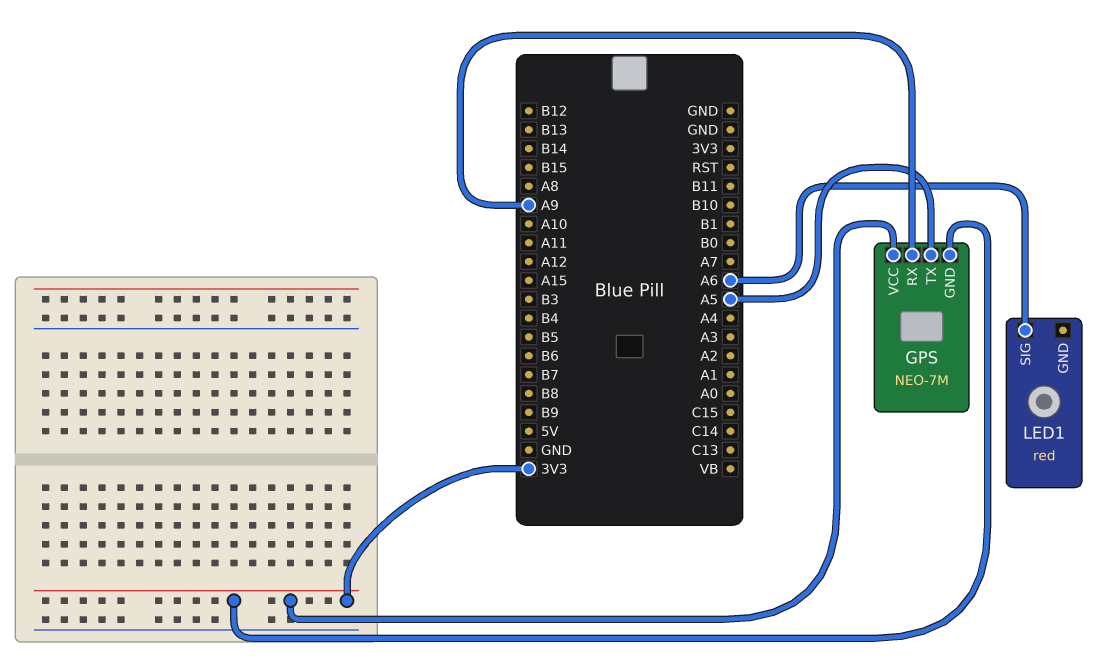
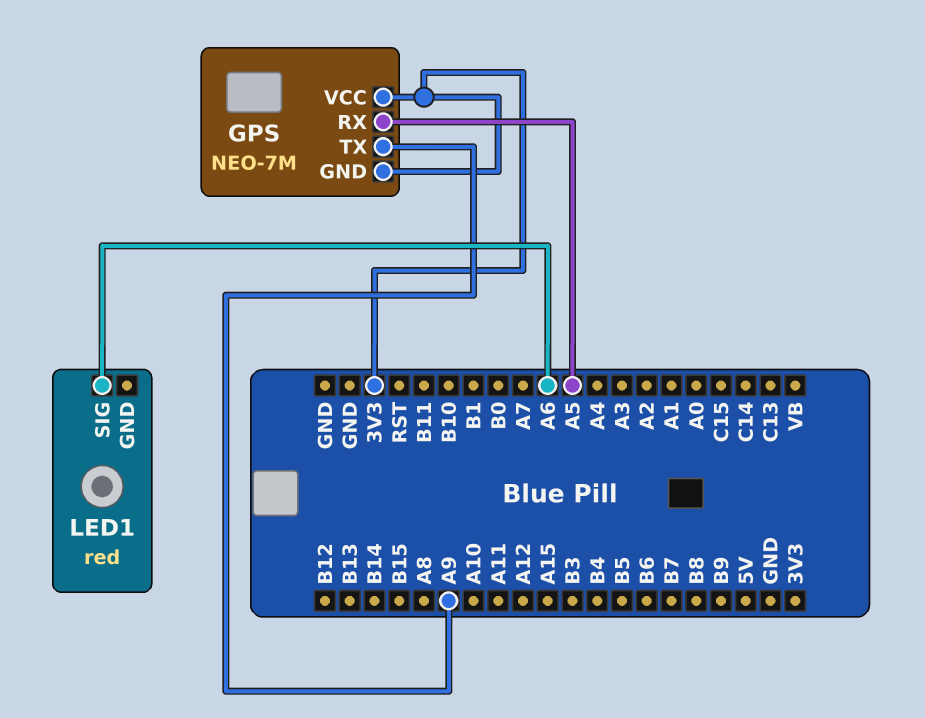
GPS pin RX: A9 -> A5
GPS pin TX: A5 -> A9

